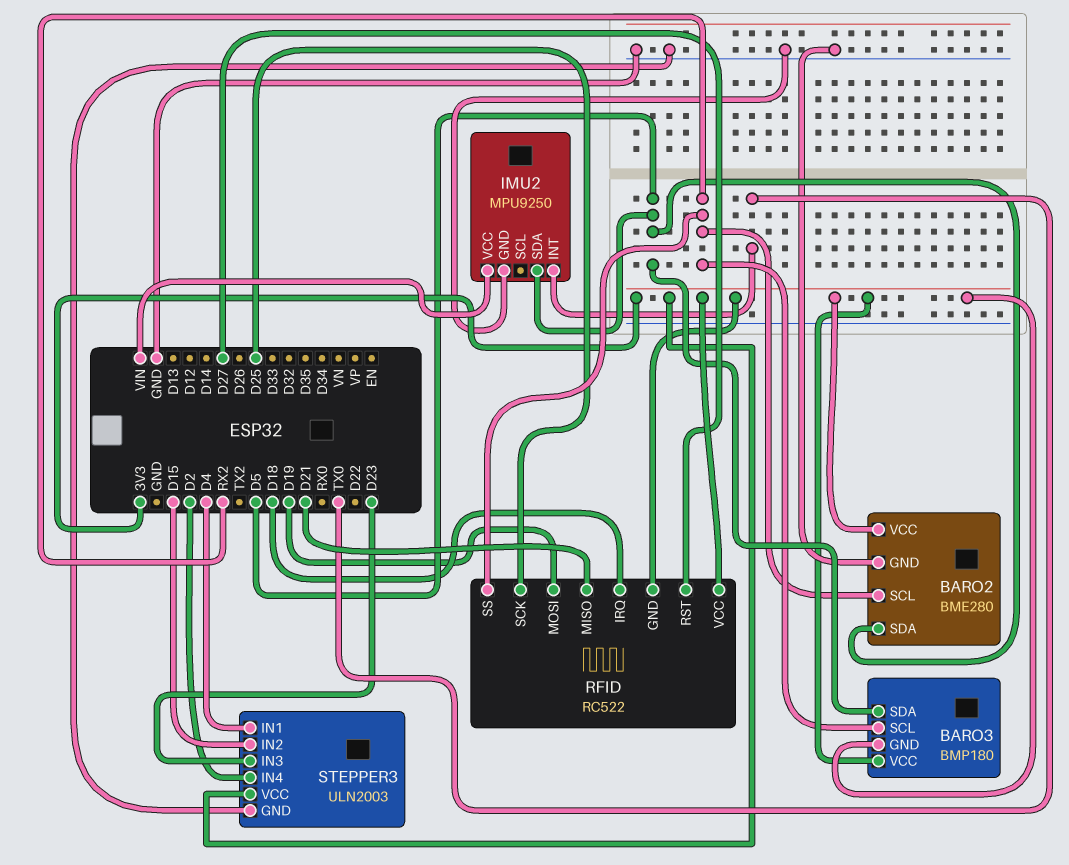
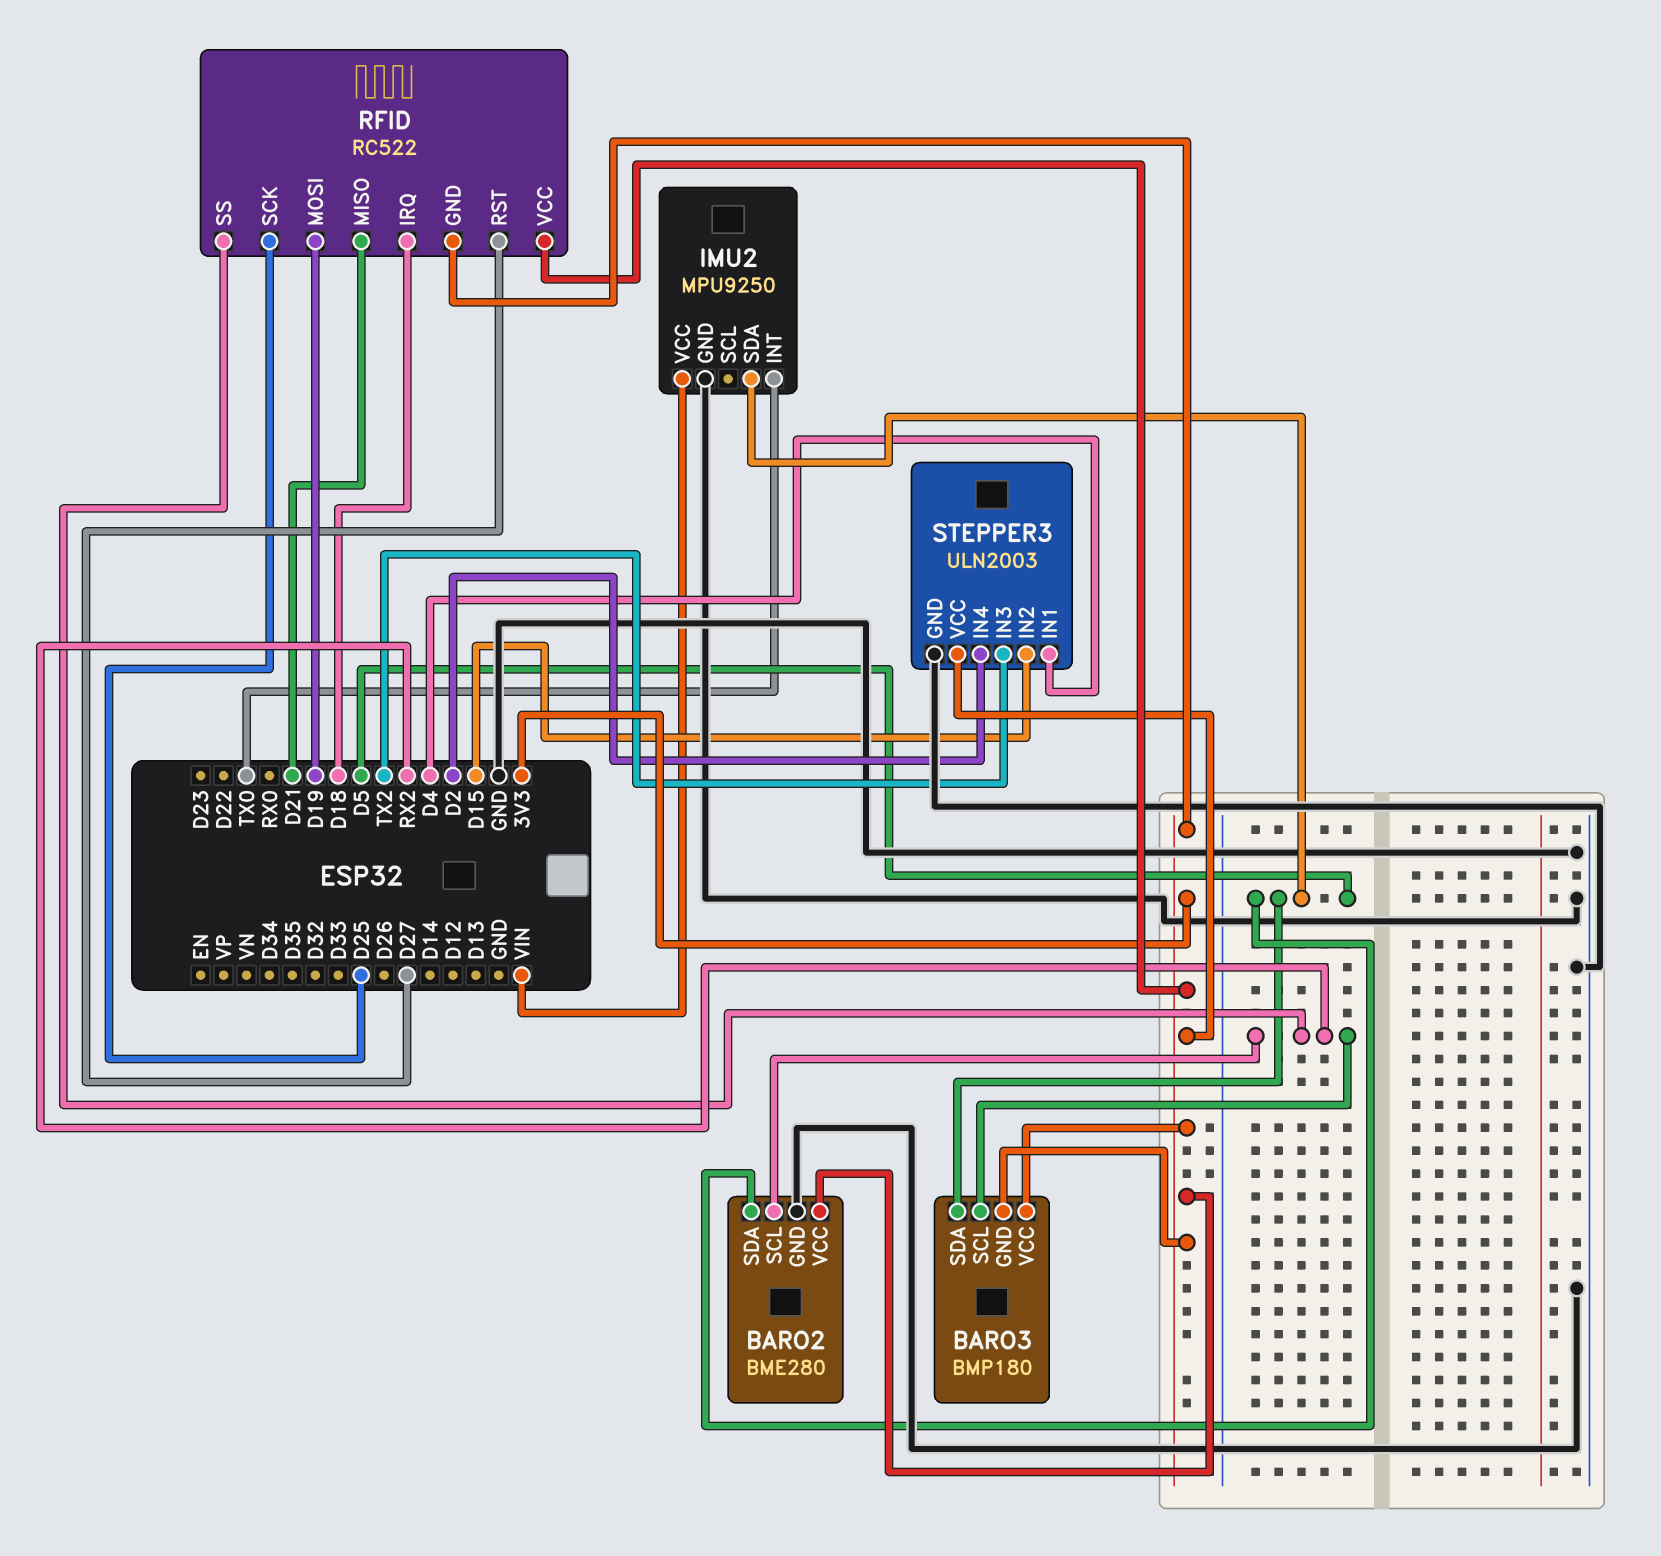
STEPPER3 pin IN3: D23 -> TX2

